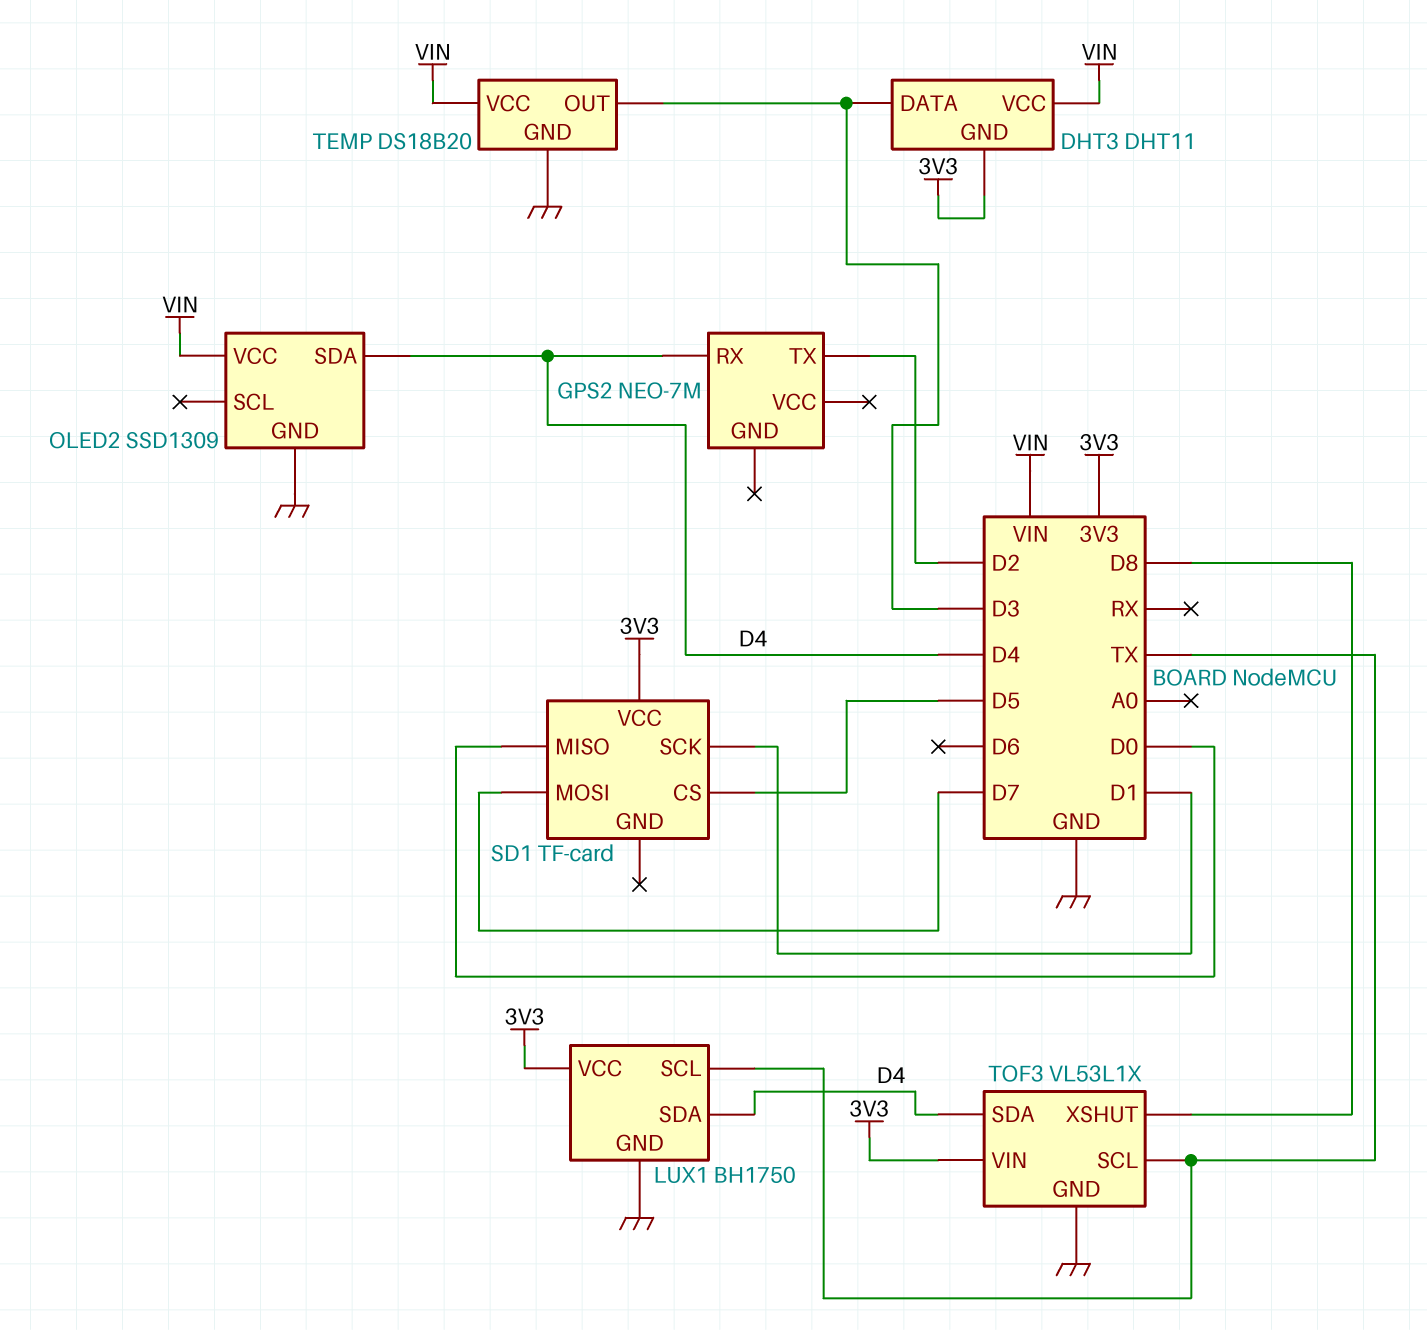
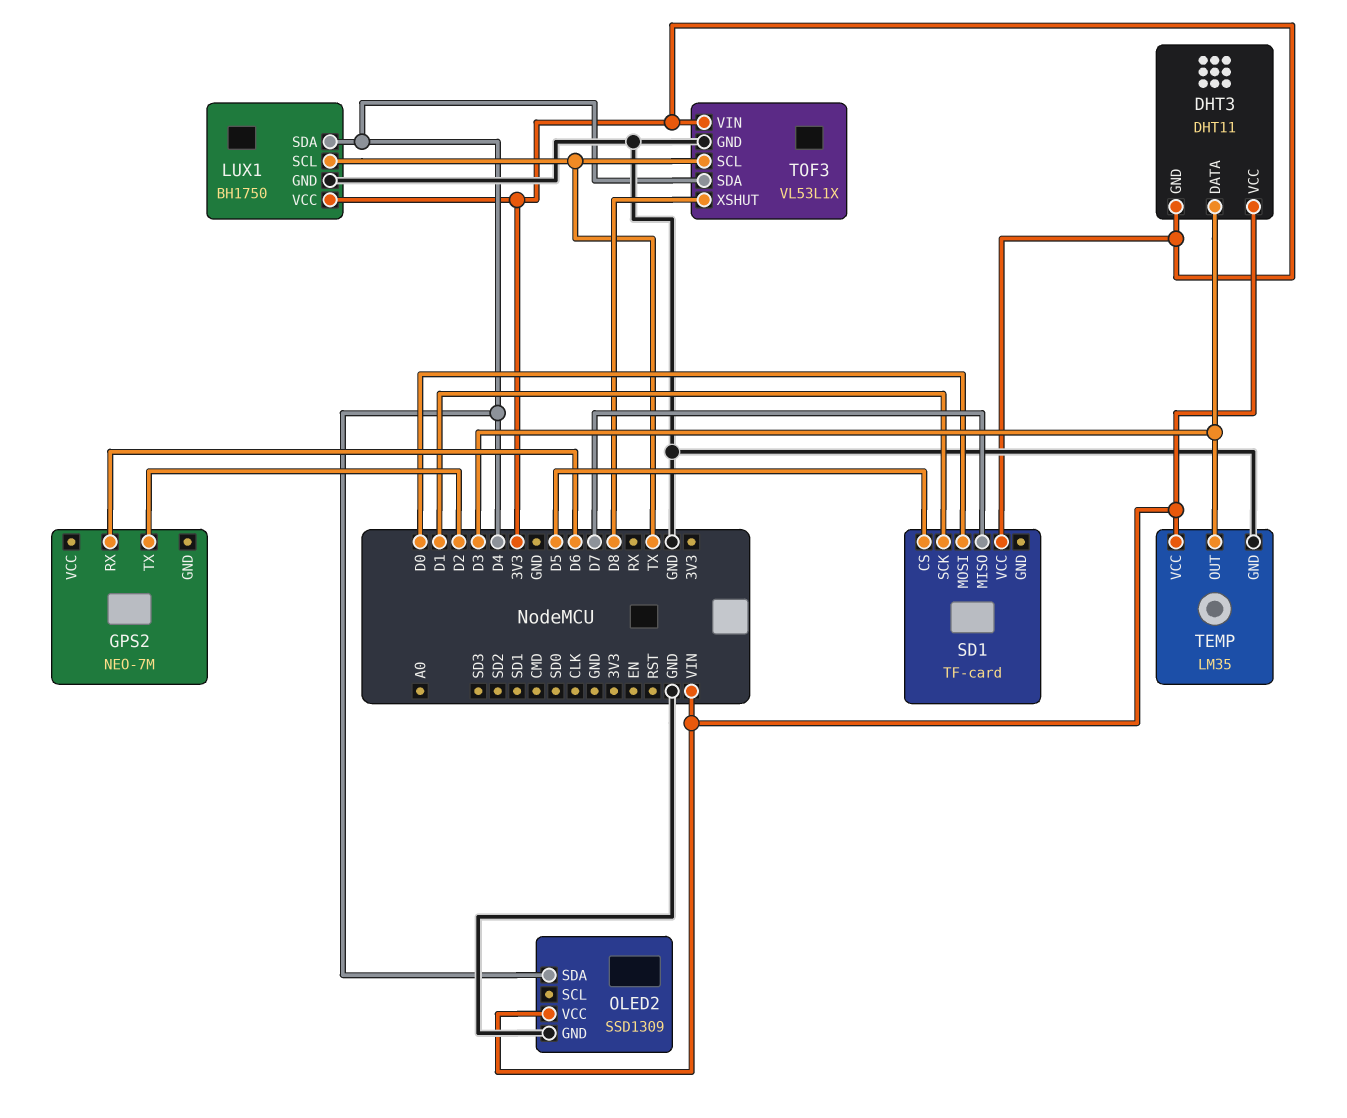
GPS2 pin RX: D4 -> D6
SD1 pin MISO: D0 -> D7
SD1 pin MOSI: D7 -> D0
TEMP: DS18B20 -> LM35

